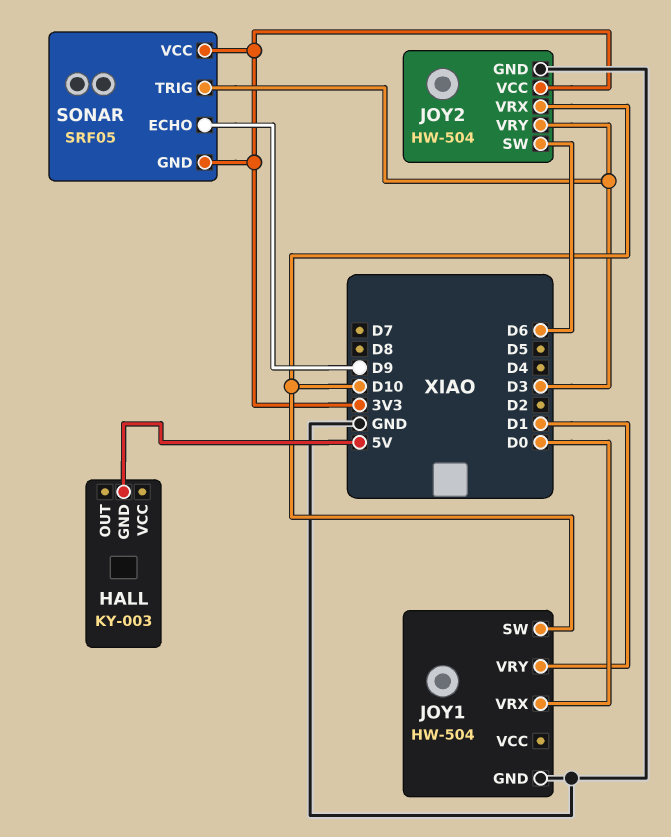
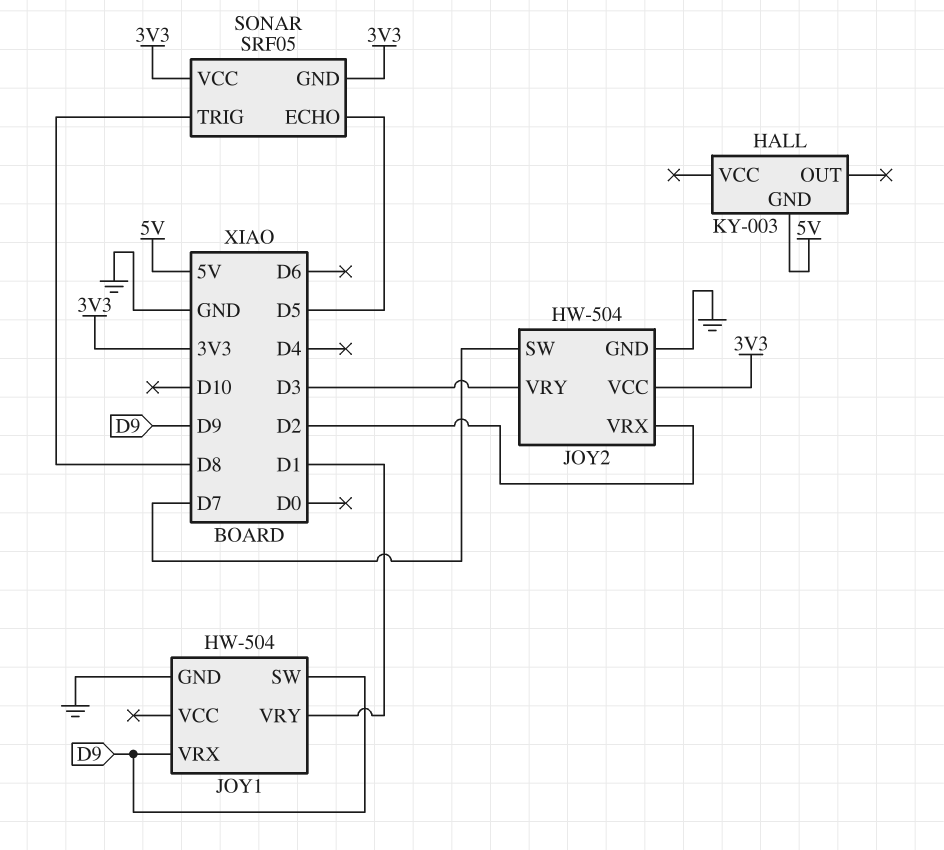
JOY1 pin SW: D10 -> D9
JOY1 pin VRX: D0 -> D9
JOY2 pin SW: D6 -> D7
JOY2 pin VRX: D10 -> D2
SONAR pin ECHO: D9 -> D5
SONAR pin TRIG: D3 -> D8

